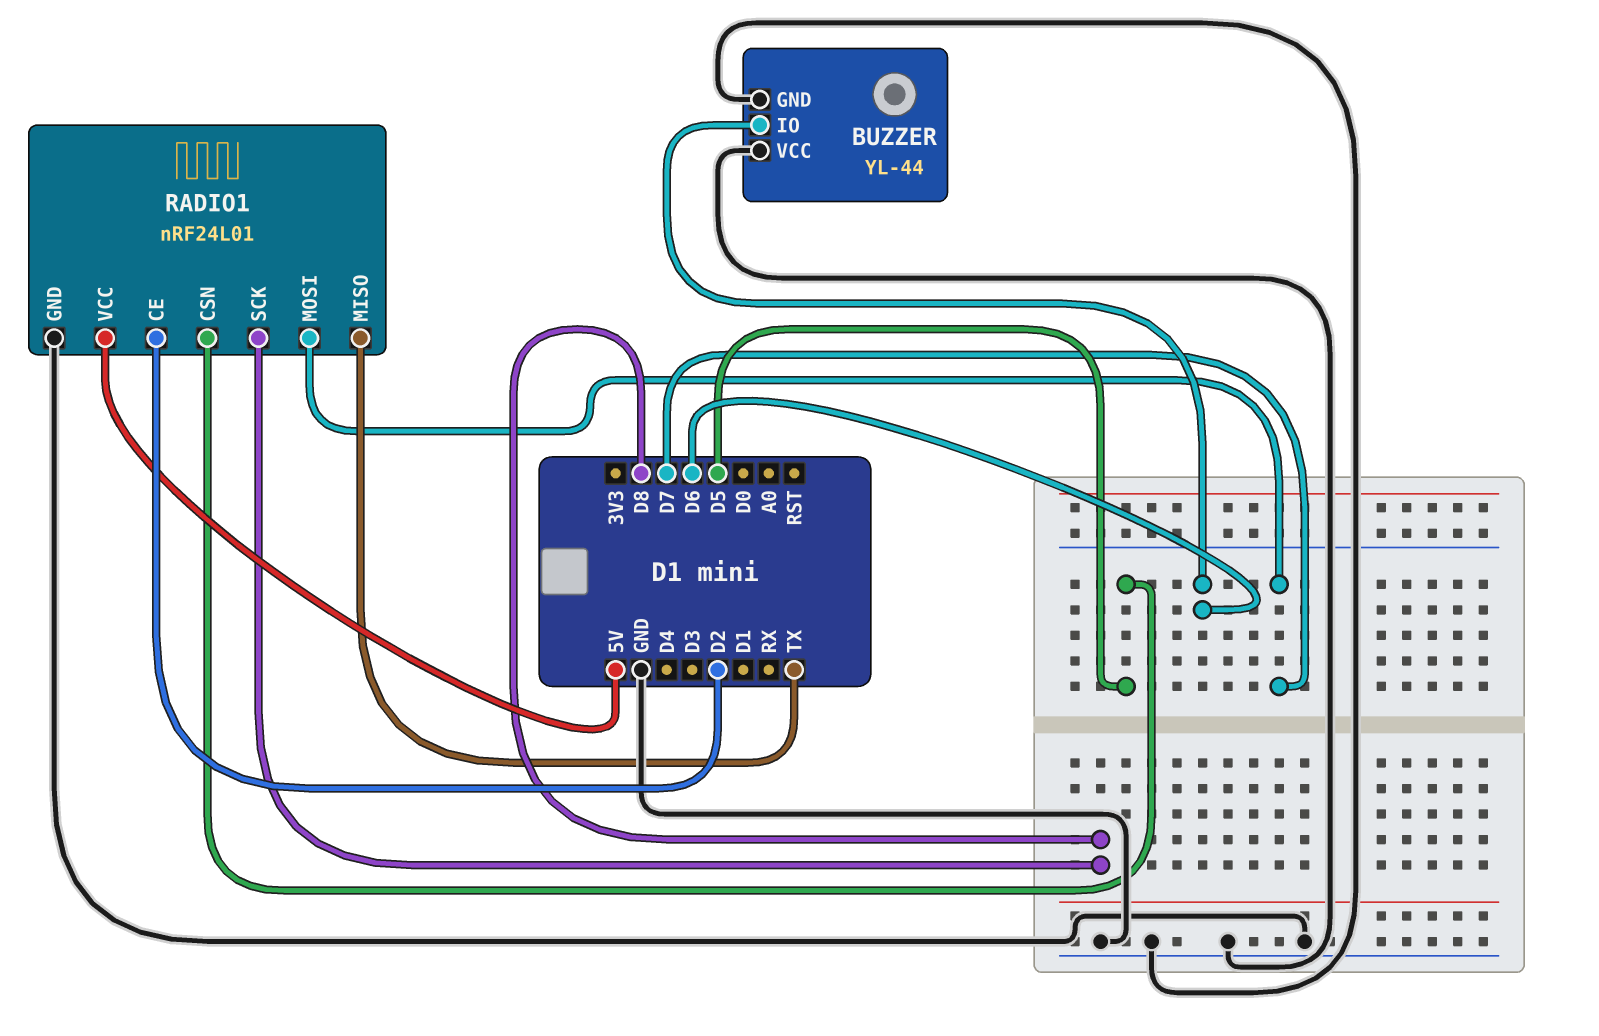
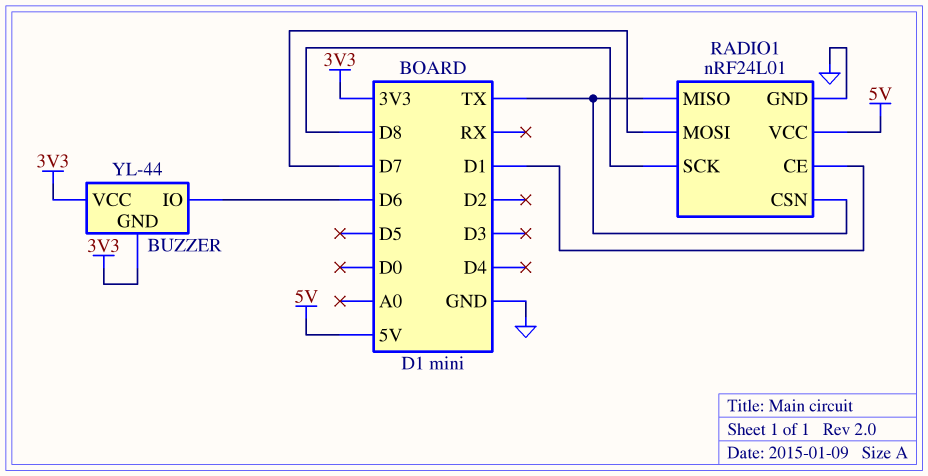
BUZZER pin GND: GND -> 3V3
BUZZER pin VCC: GND -> 3V3
RADIO1 pin CE: D2 -> D1
RADIO1 pin CSN: D5 -> TX

